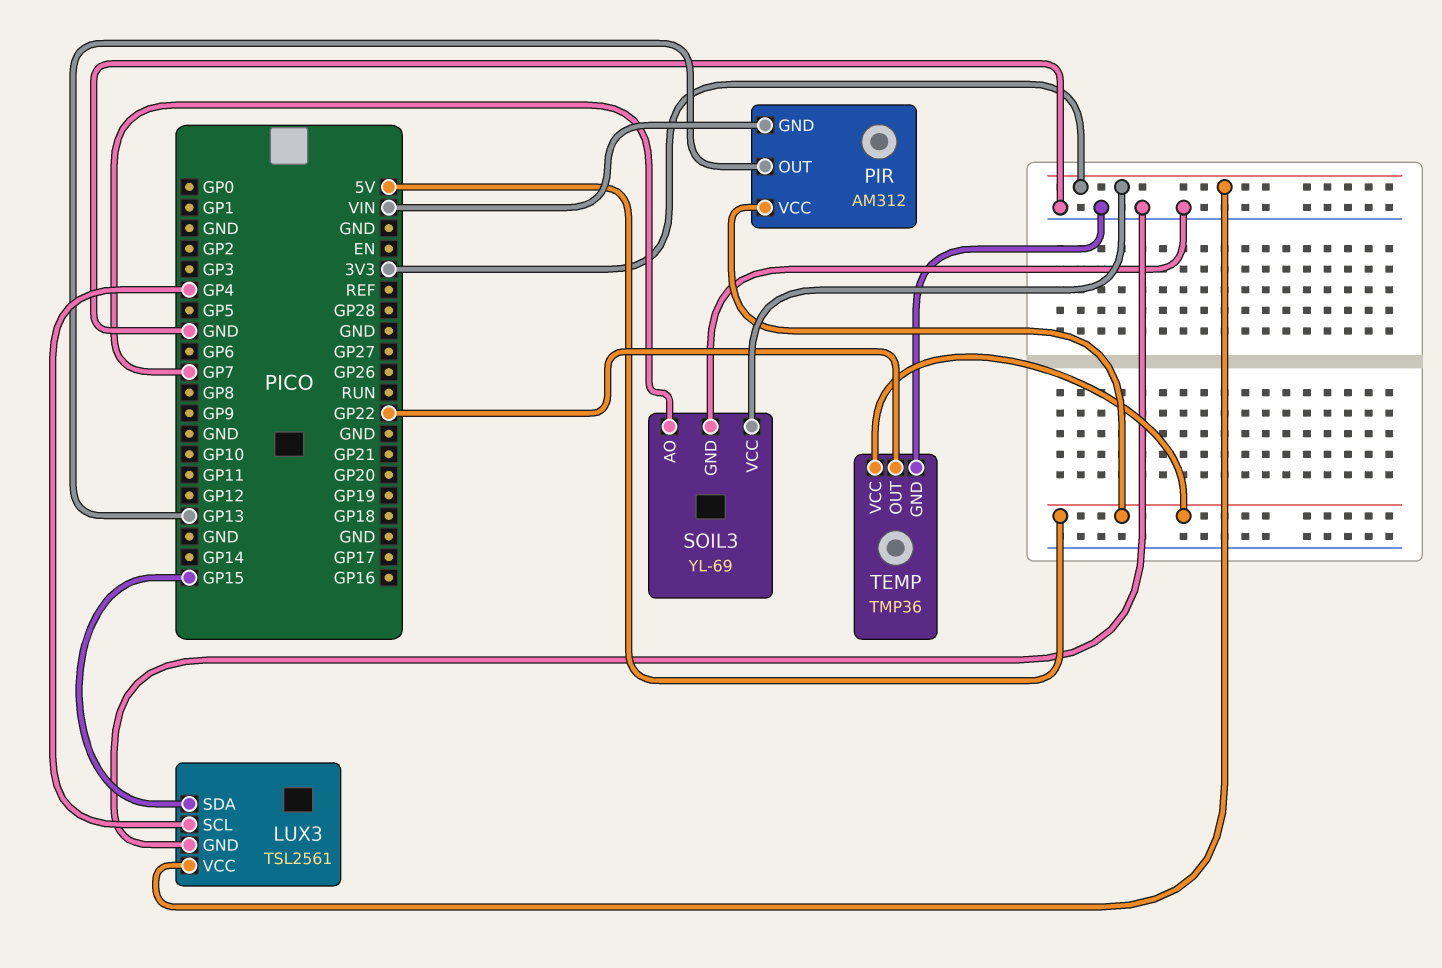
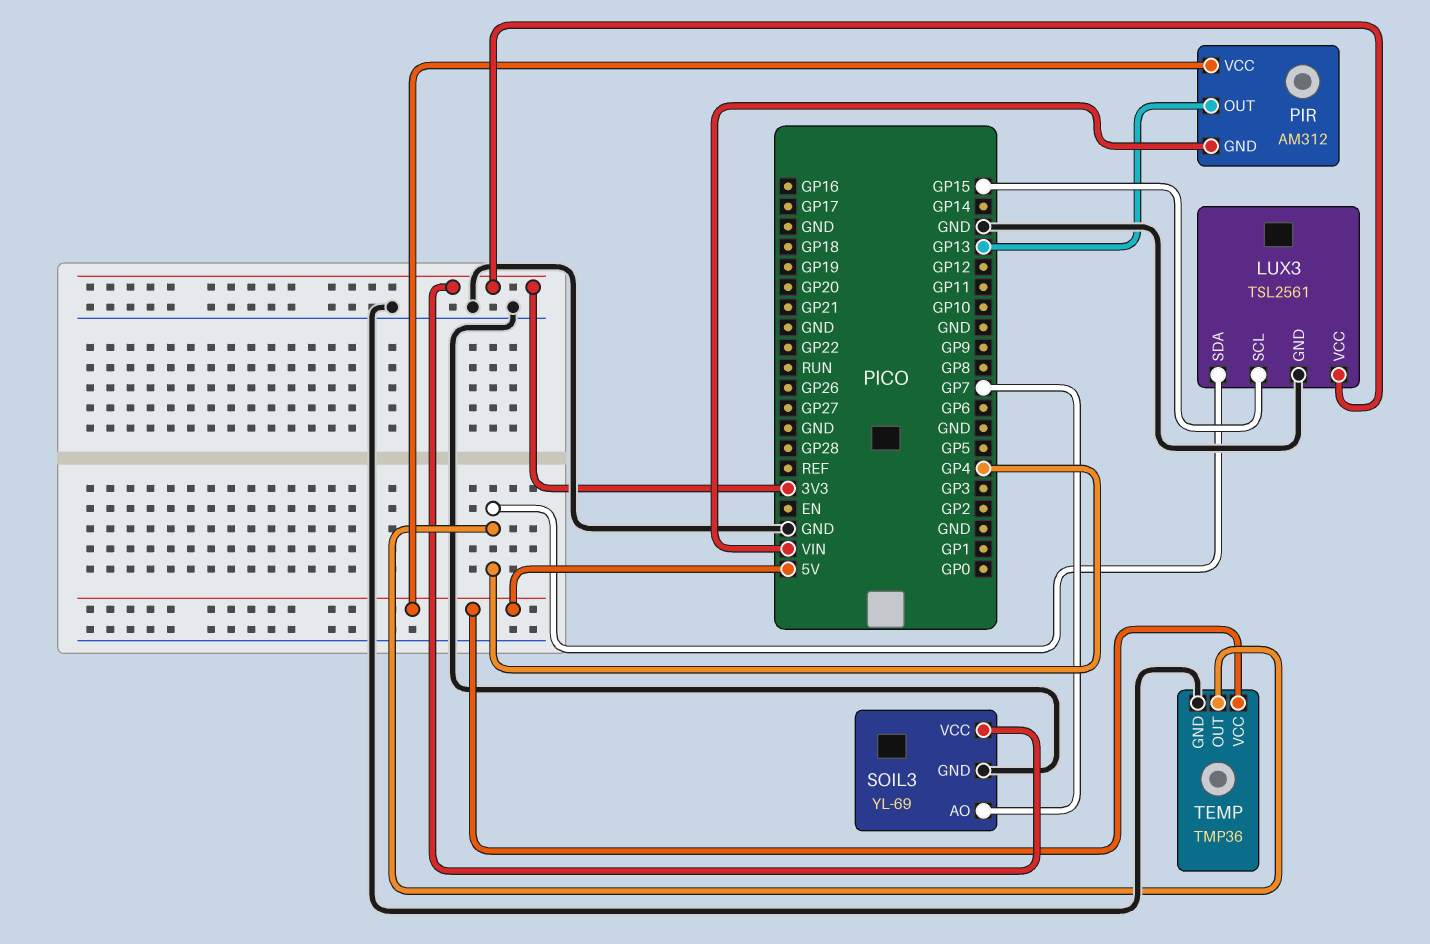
LUX3 pin SCL: GP4 -> GP15
LUX3 pin SDA: GP15 -> GP4
TEMP pin OUT: GP22 -> GP4

